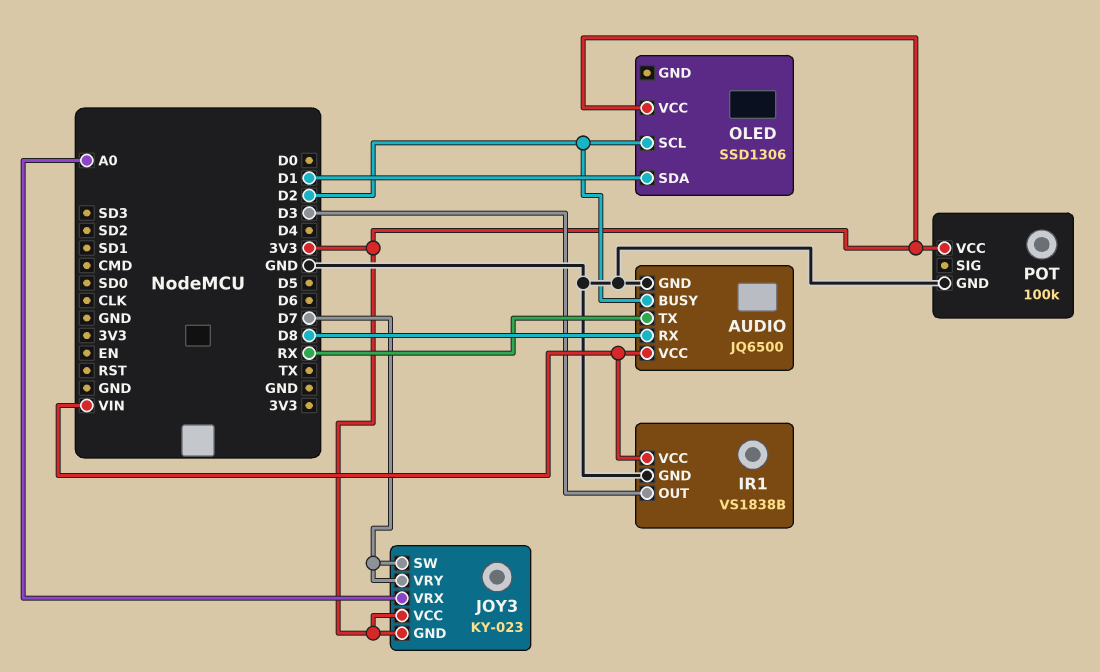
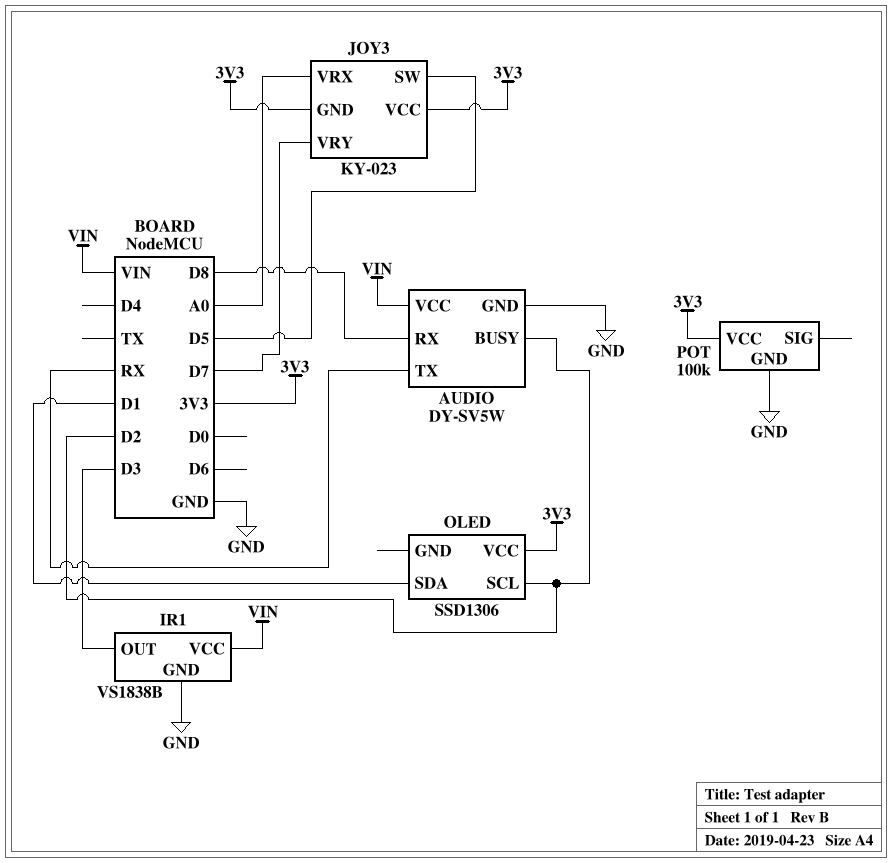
AUDIO: JQ6500 -> DY-SV5W
JOY3 pin SW: D7 -> D5

